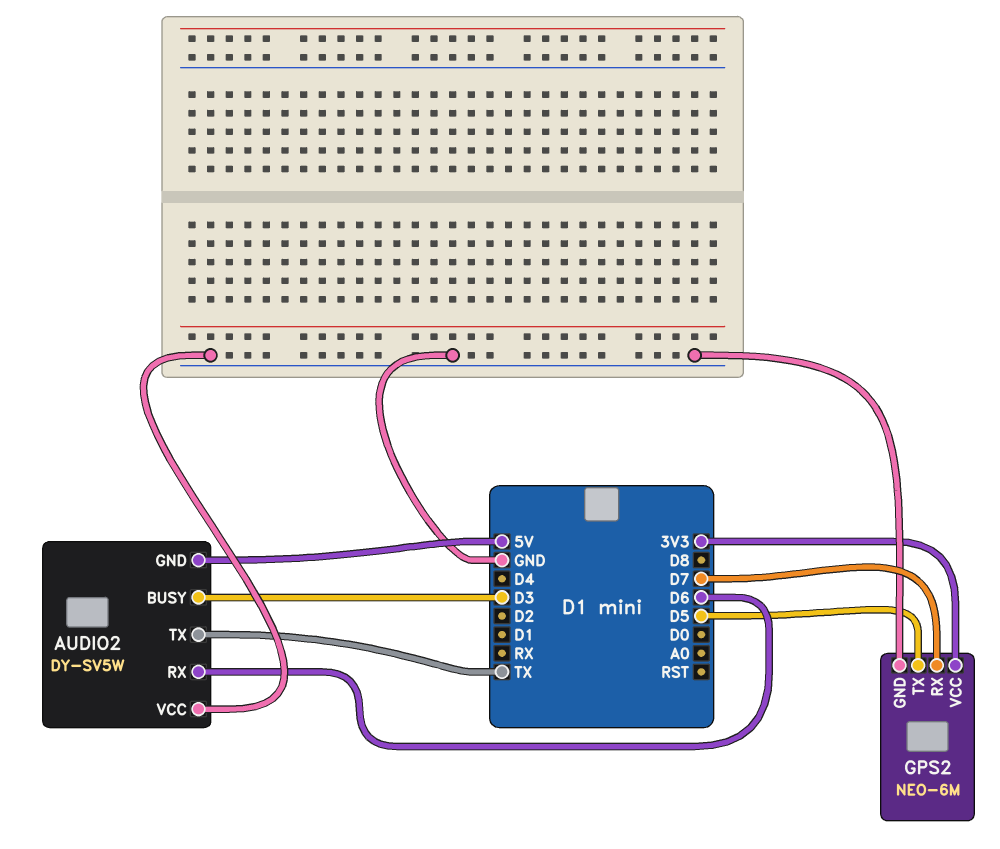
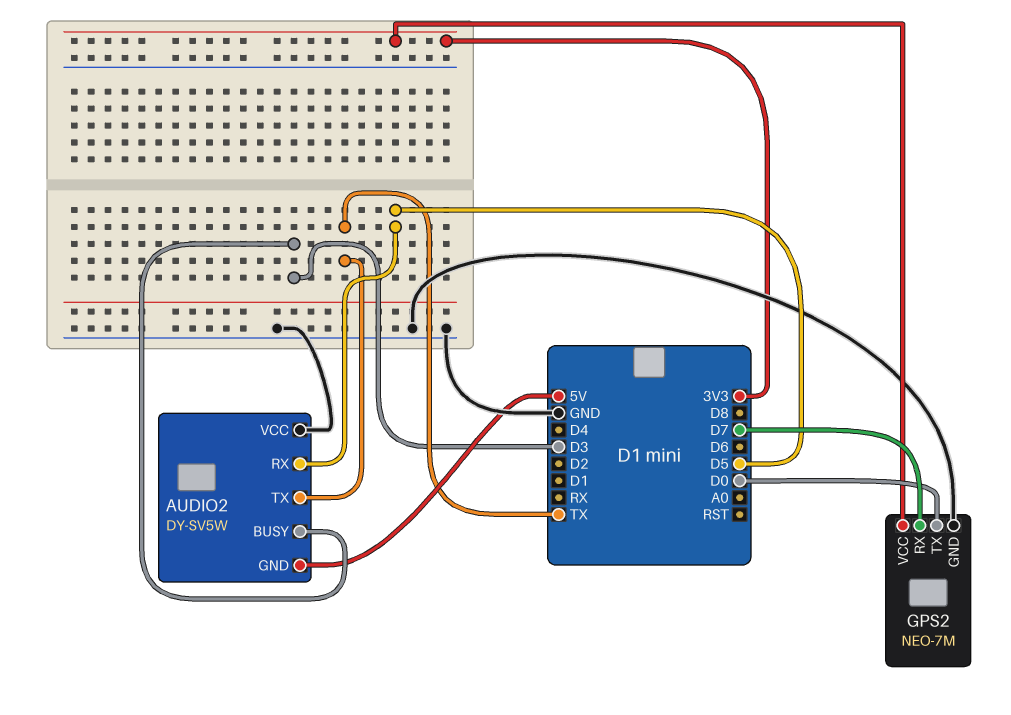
AUDIO2 pin RX: D6 -> D5
GPS2: NEO-6M -> NEO-7M
GPS2 pin TX: D5 -> D0

